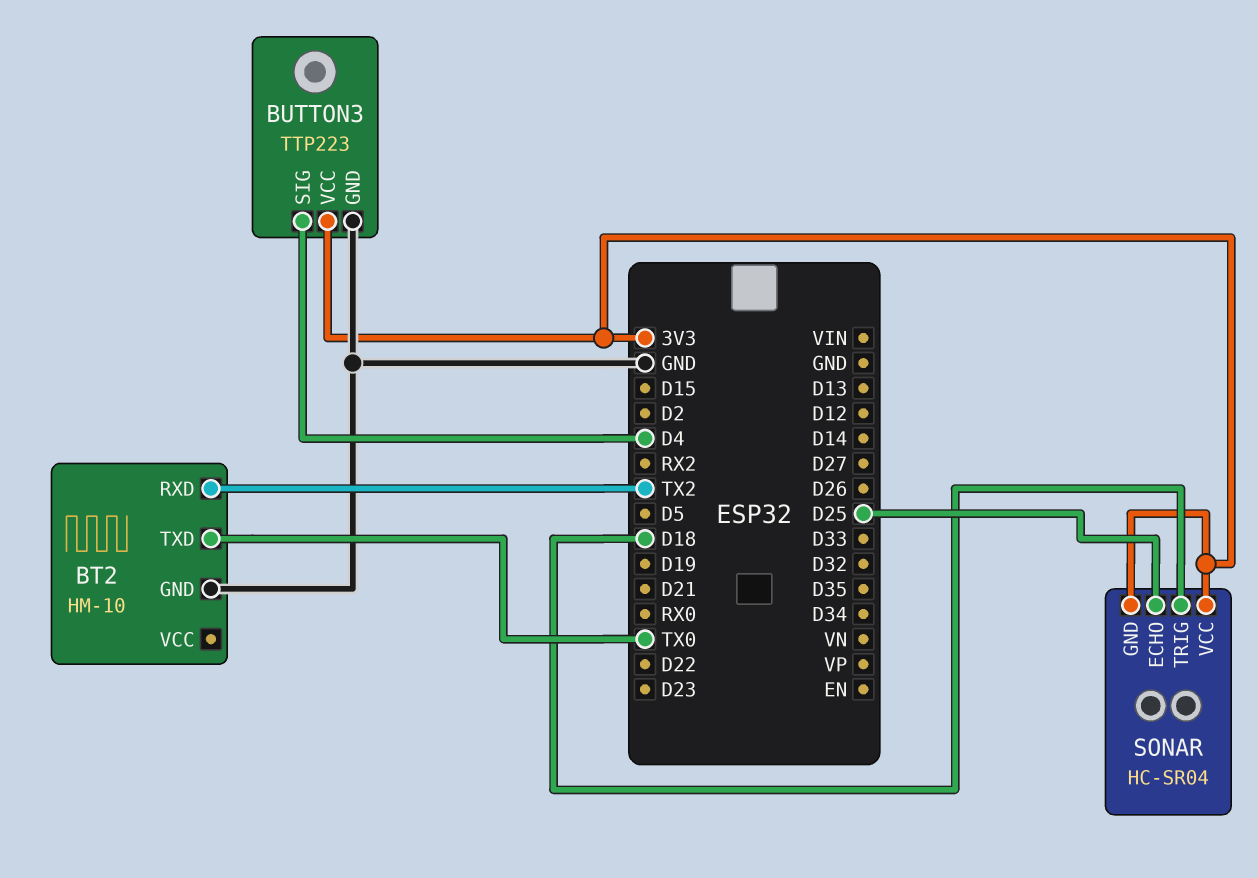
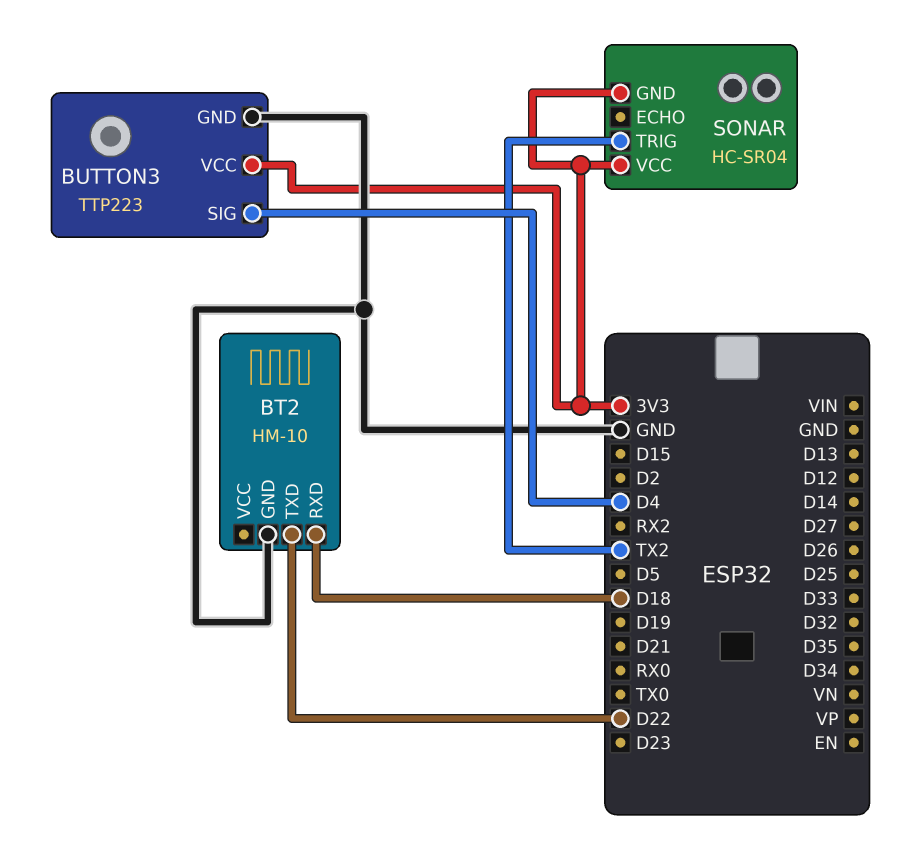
BT2 pin RXD: TX2 -> D18
BT2 pin TXD: TX0 -> D22
SONAR pin ECHO: D25 -> none
SONAR pin TRIG: D18 -> TX2

